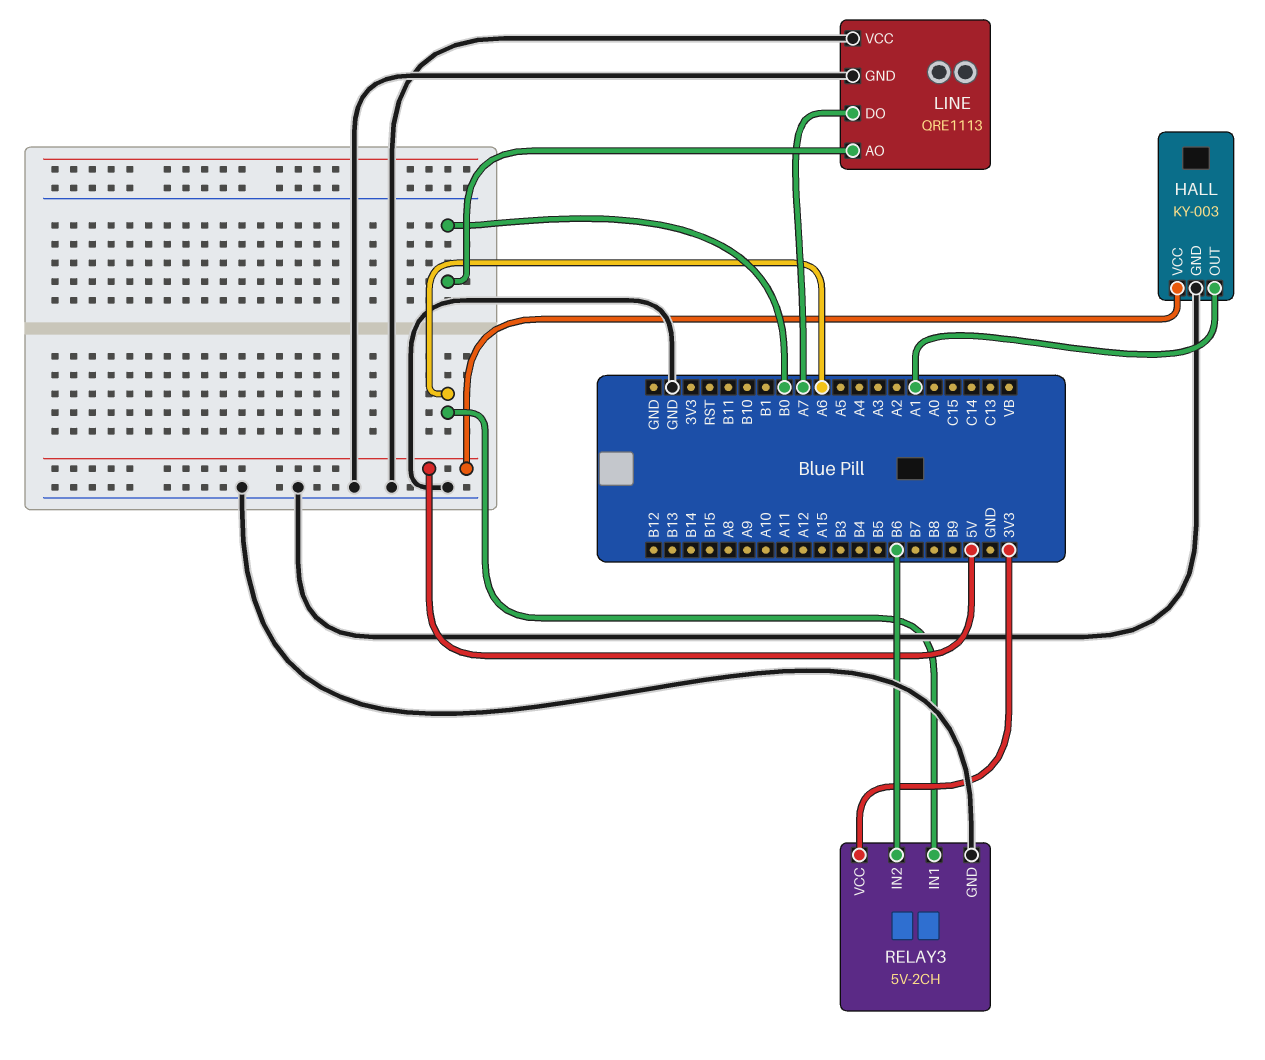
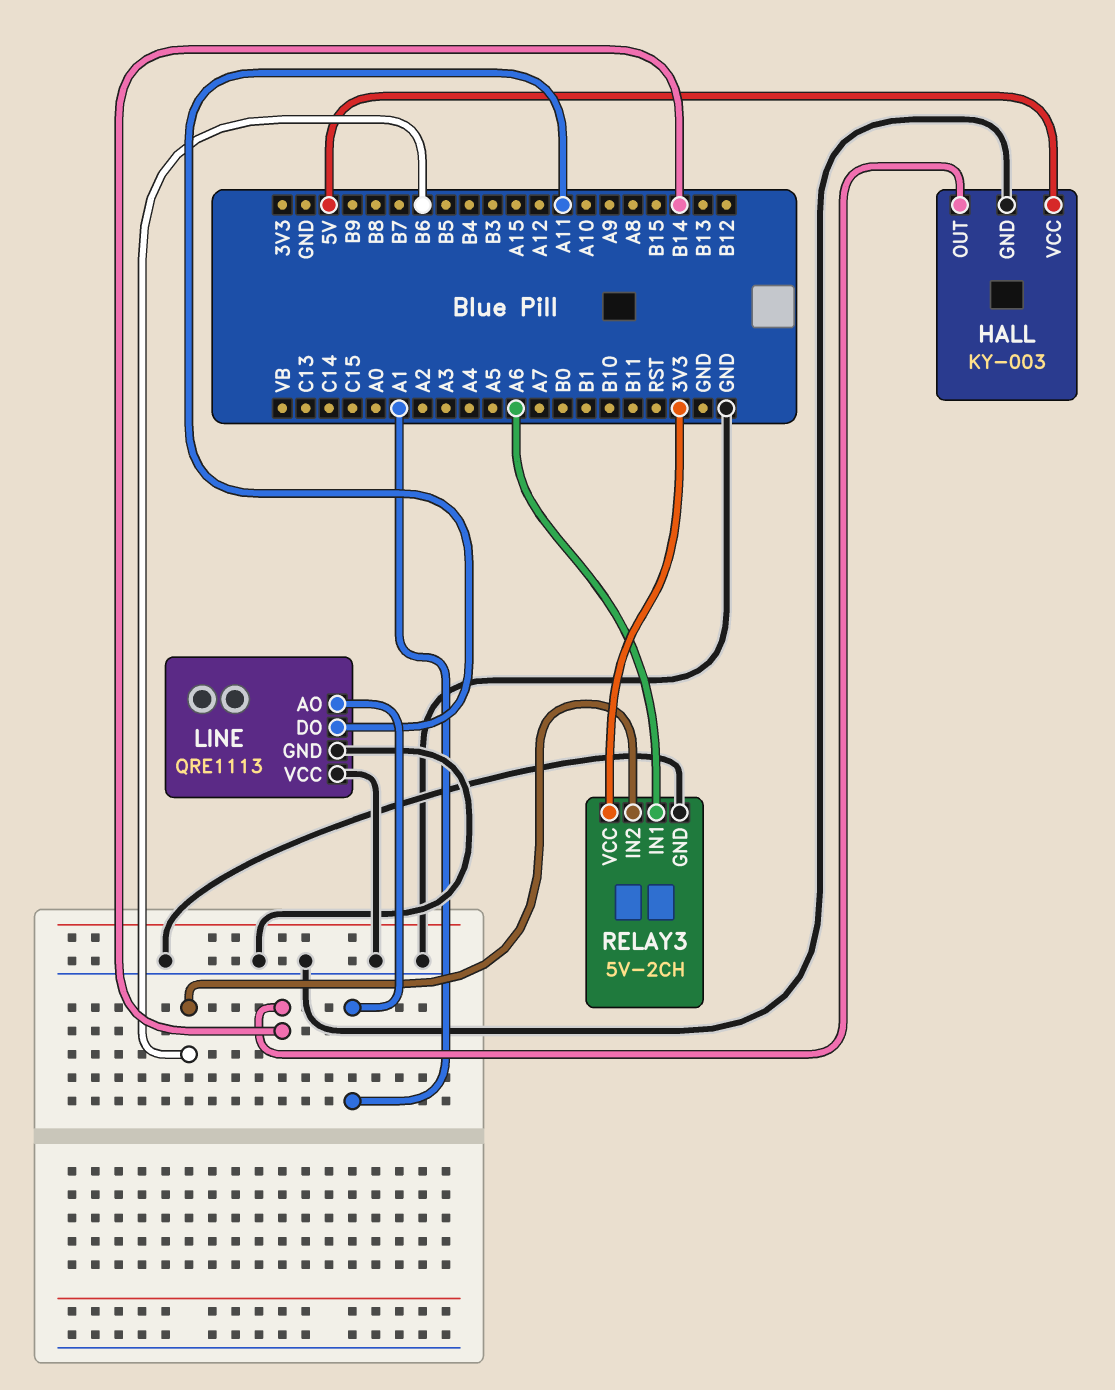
HALL pin OUT: A1 -> B14
LINE pin AO: B0 -> A1
LINE pin DO: A7 -> A11

